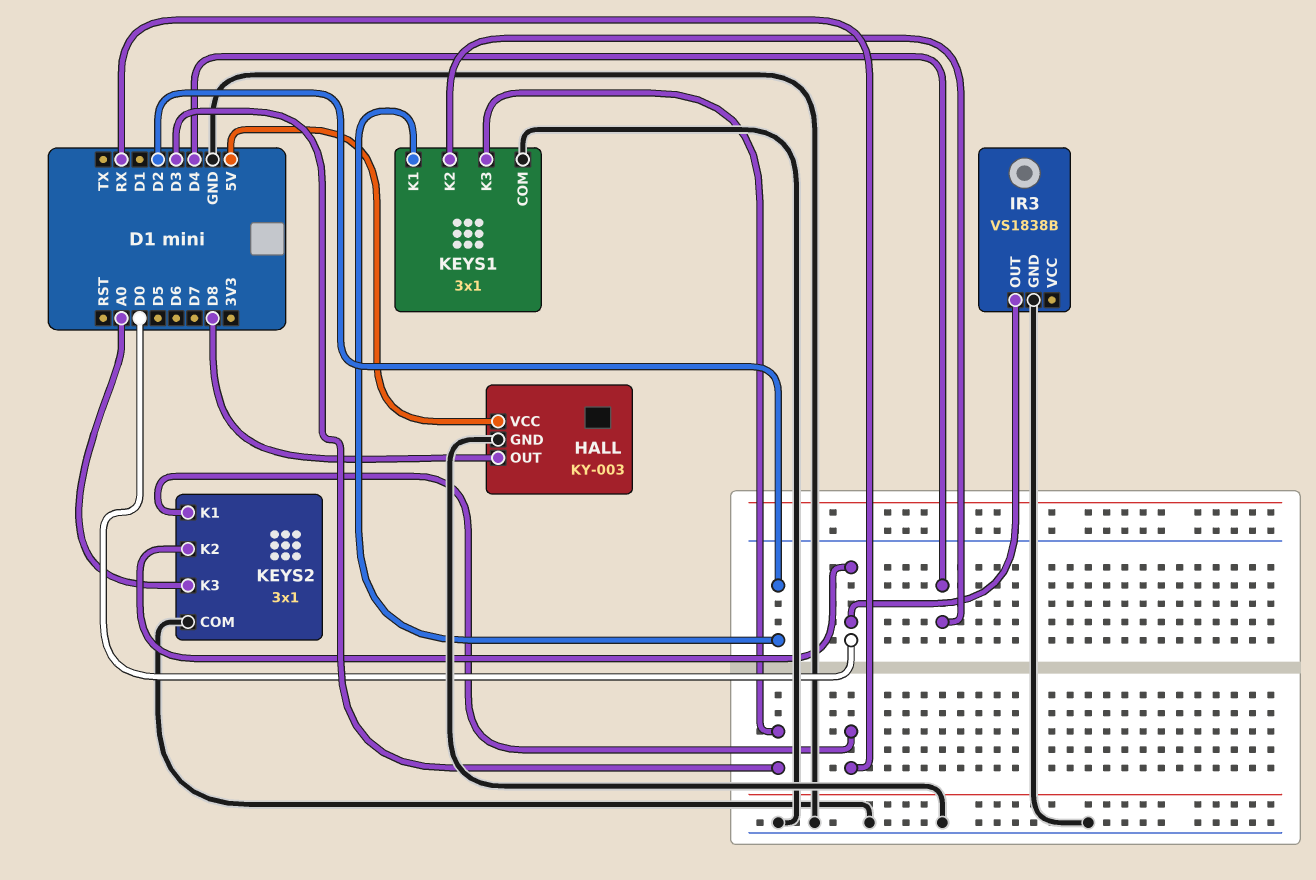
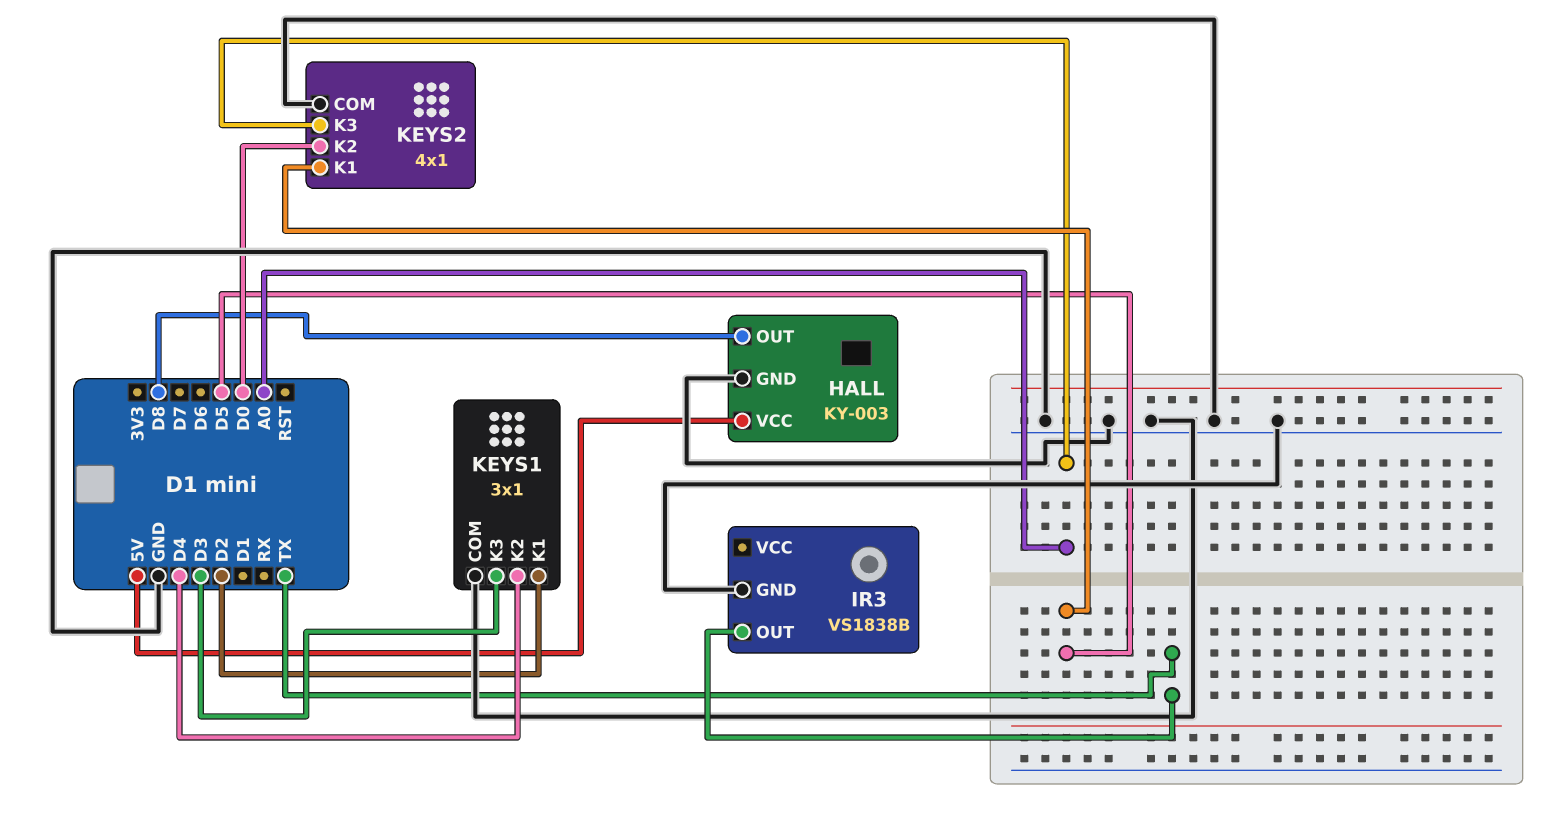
IR3 pin OUT: D0 -> TX
KEYS2: 3x1 -> 4x1
KEYS2 pin K1: RX -> D5

